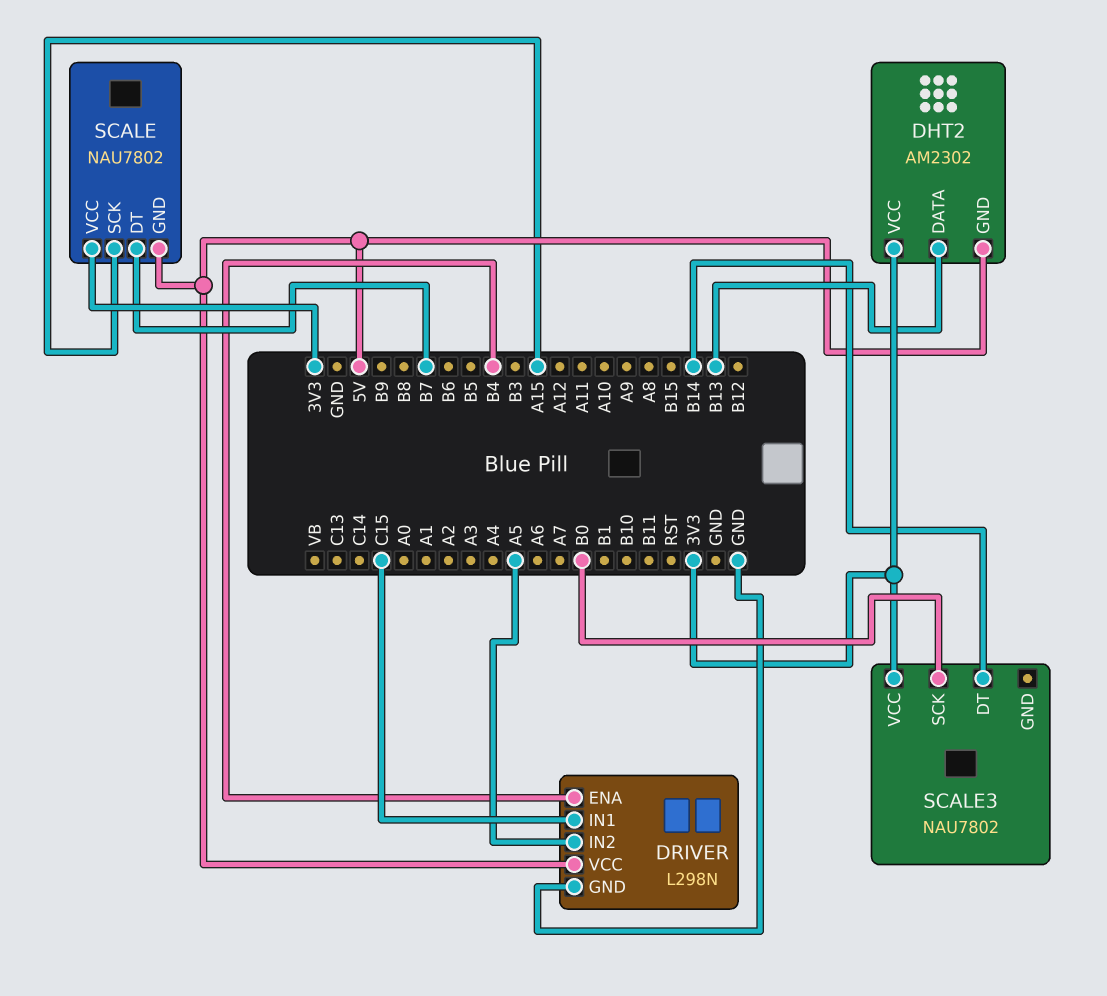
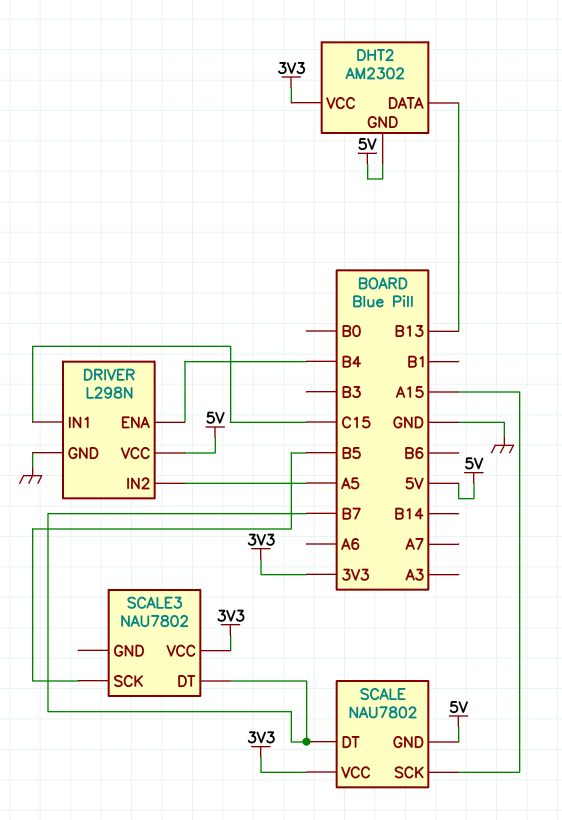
SCALE3 pin DT: B14 -> B7
SCALE3 pin SCK: B0 -> B5

